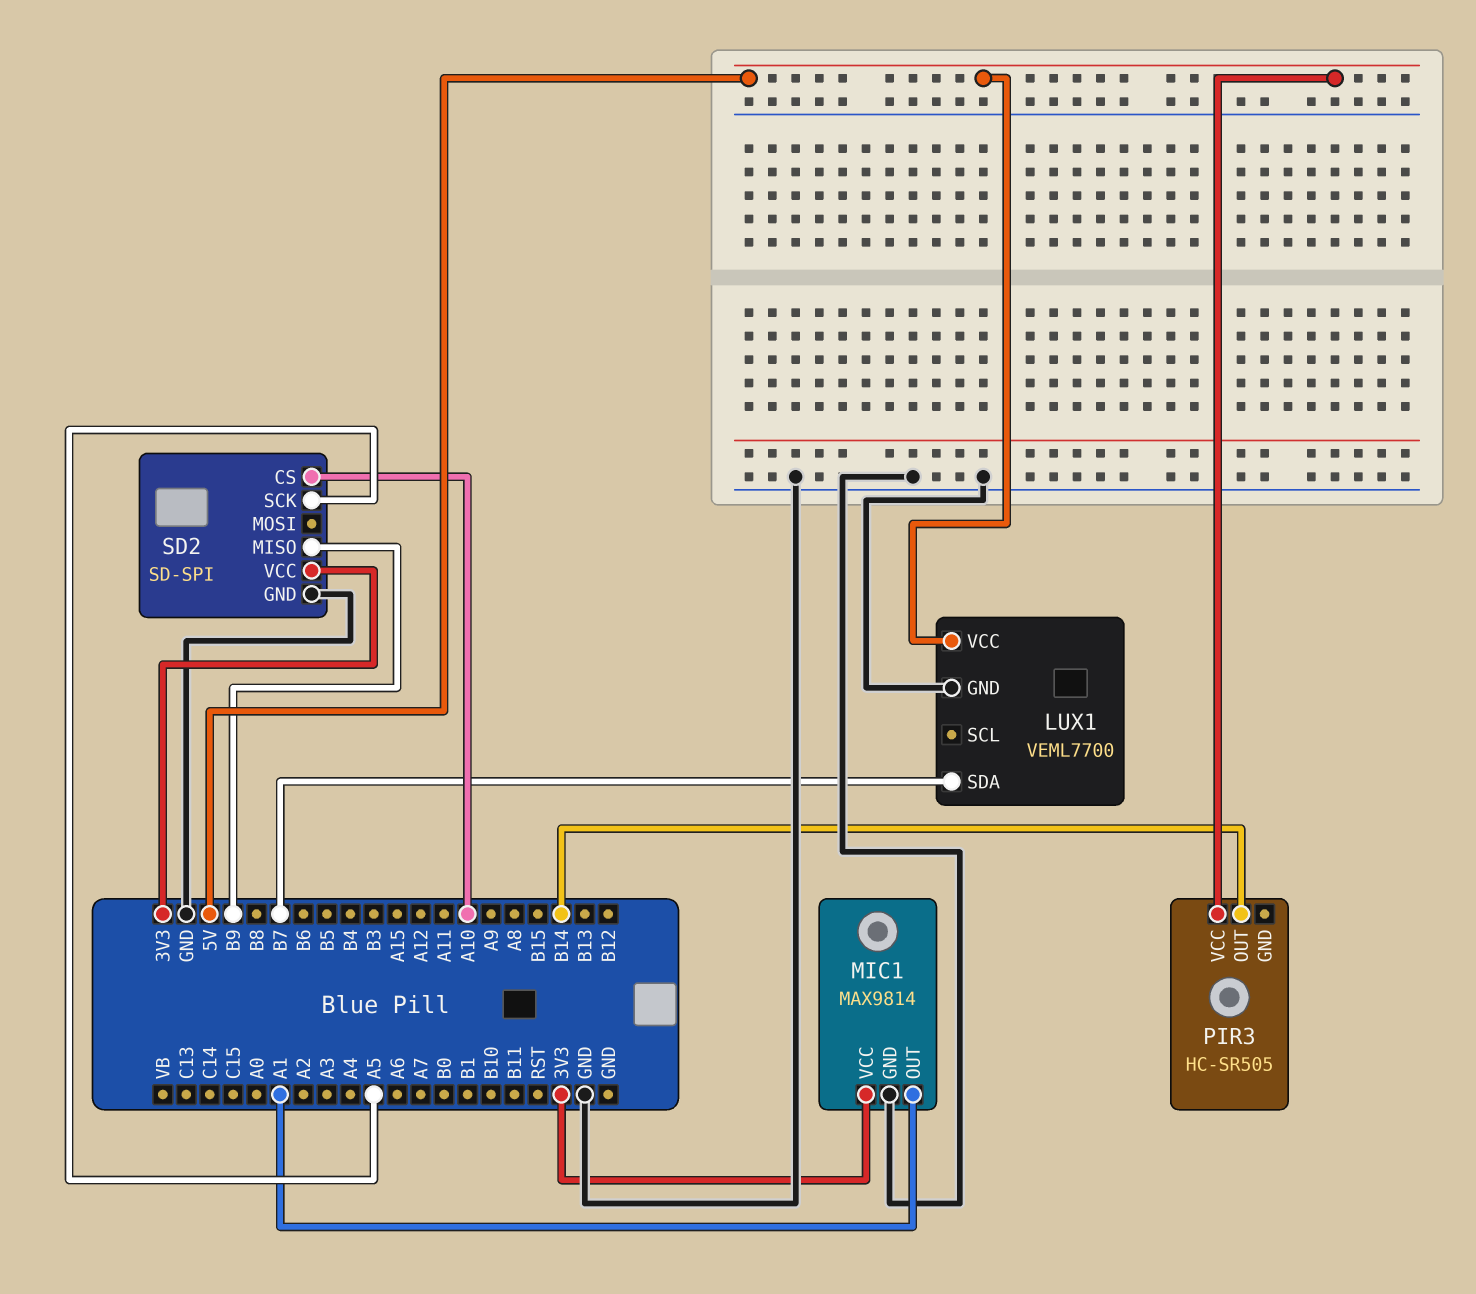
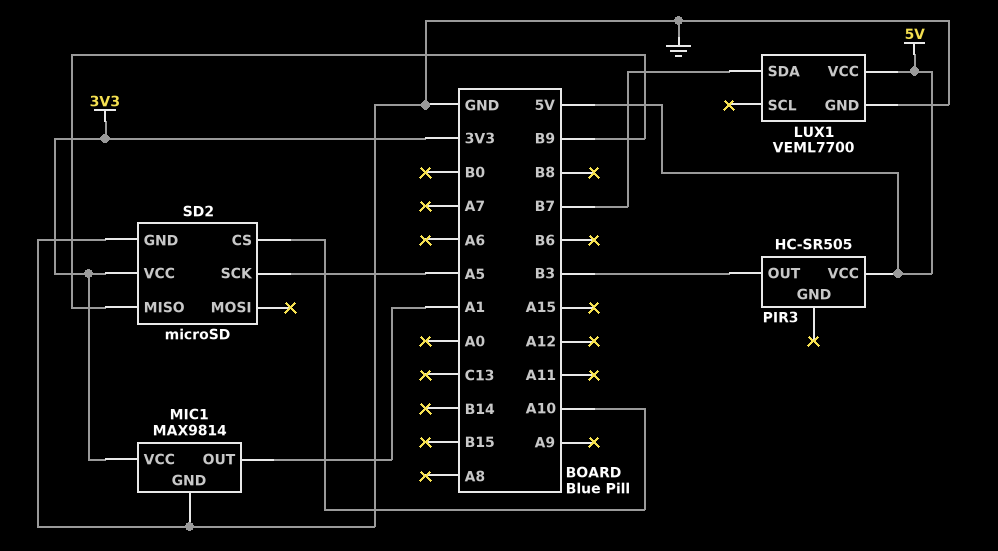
PIR3 pin OUT: B14 -> B3
SD2: SD-SPI -> microSD

